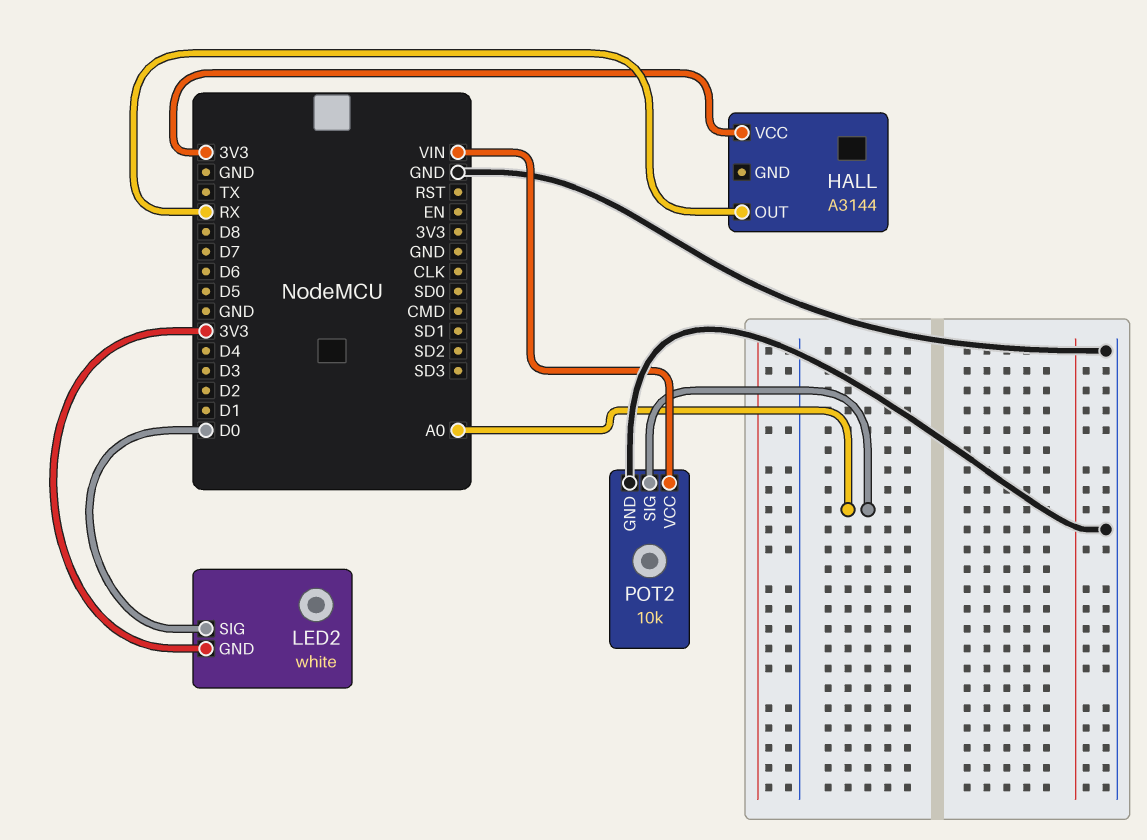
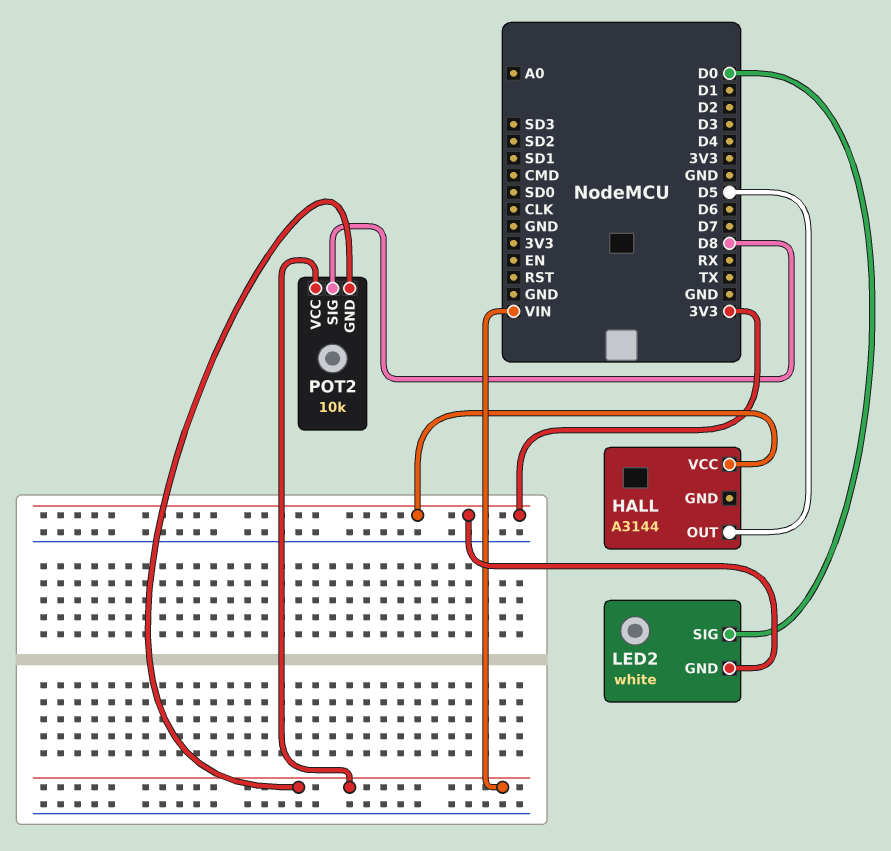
HALL pin OUT: RX -> D5
POT2 pin GND: GND -> VIN
POT2 pin SIG: A0 -> D8

